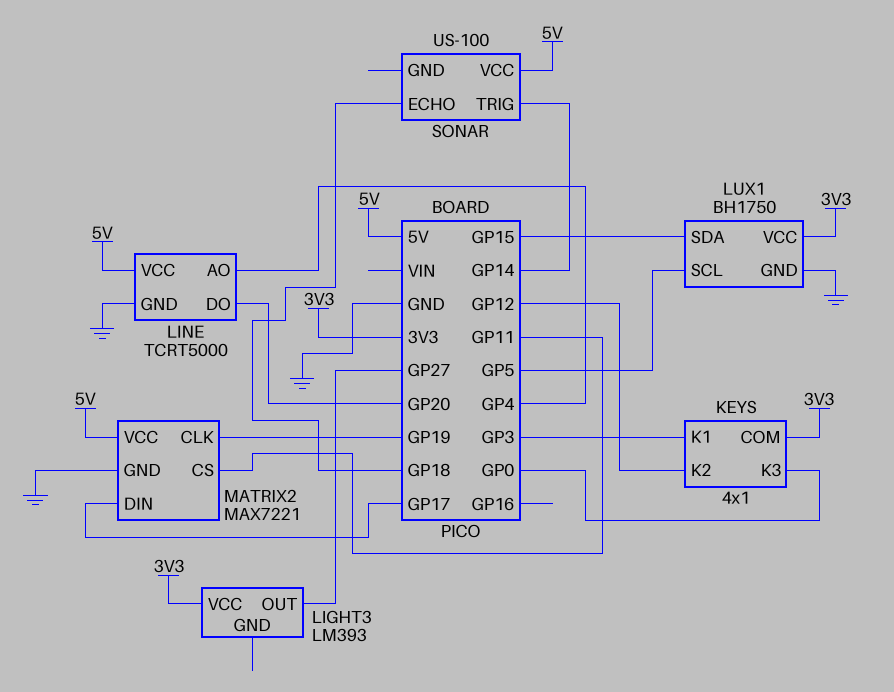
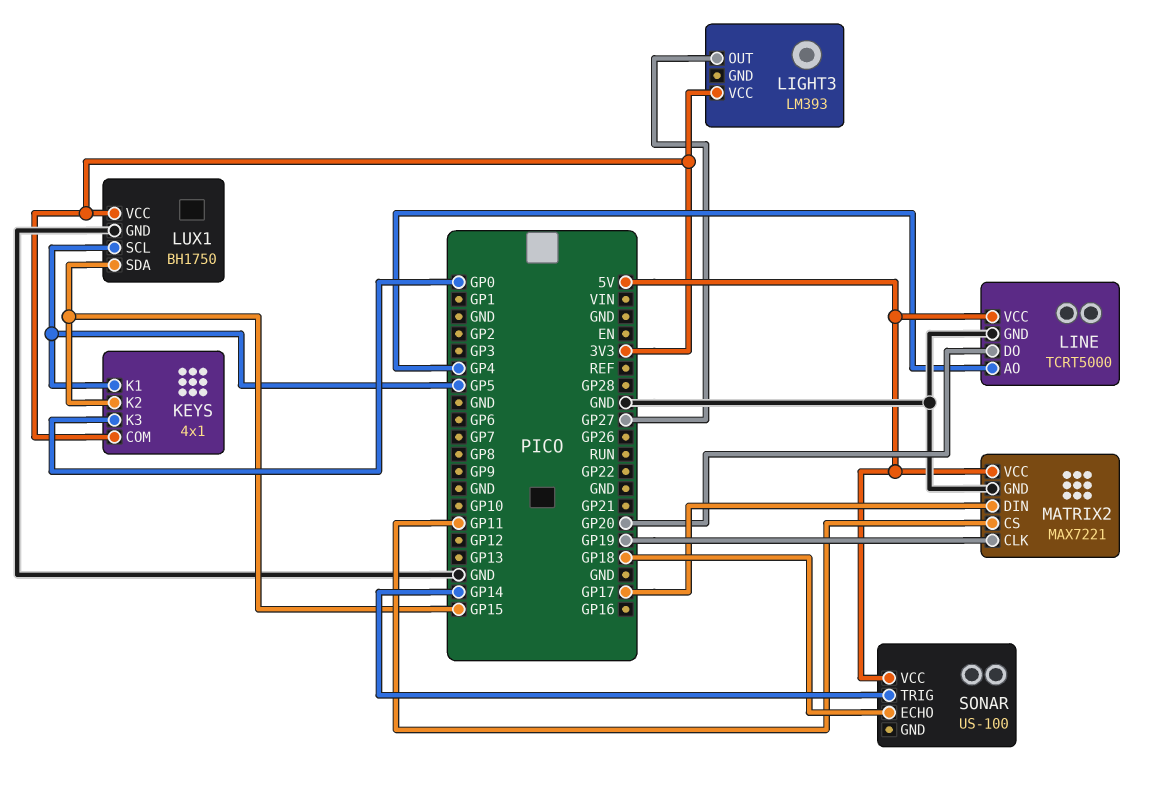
KEYS pin K1: GP3 -> GP5
KEYS pin K2: GP12 -> GP15

